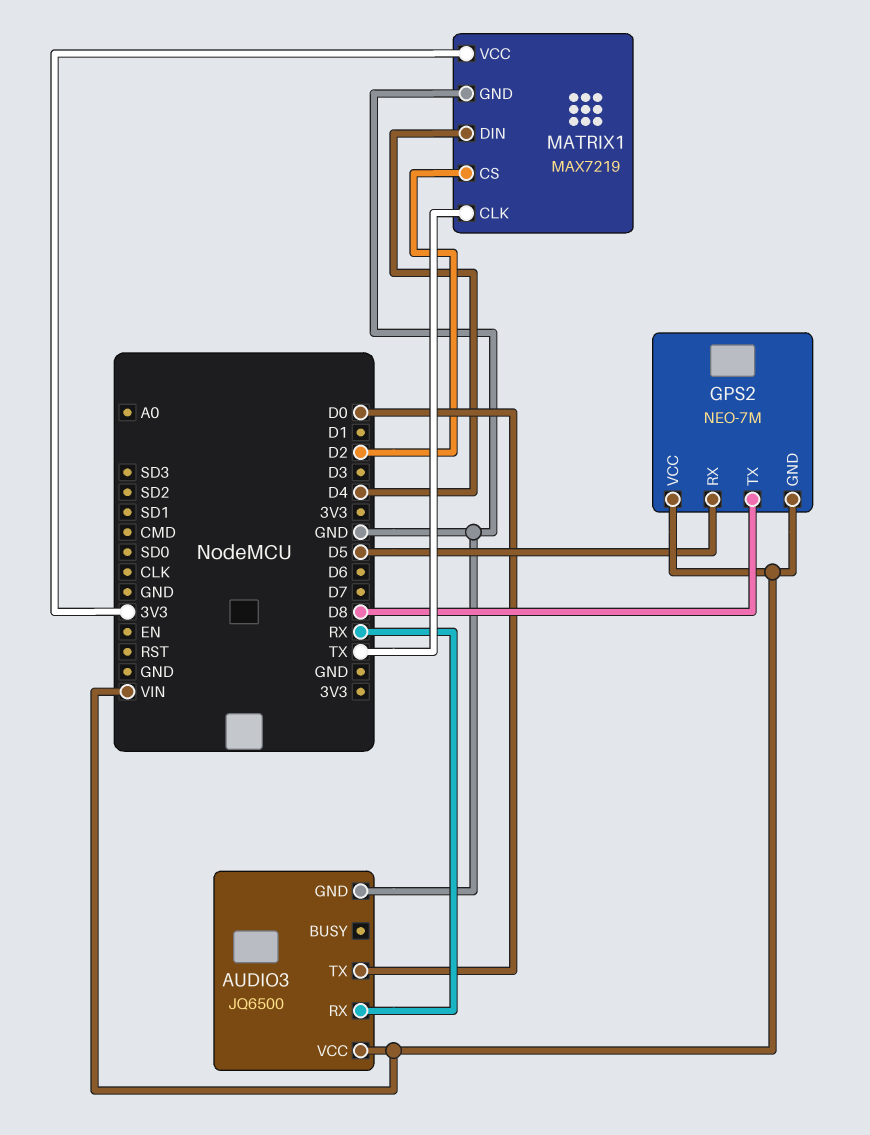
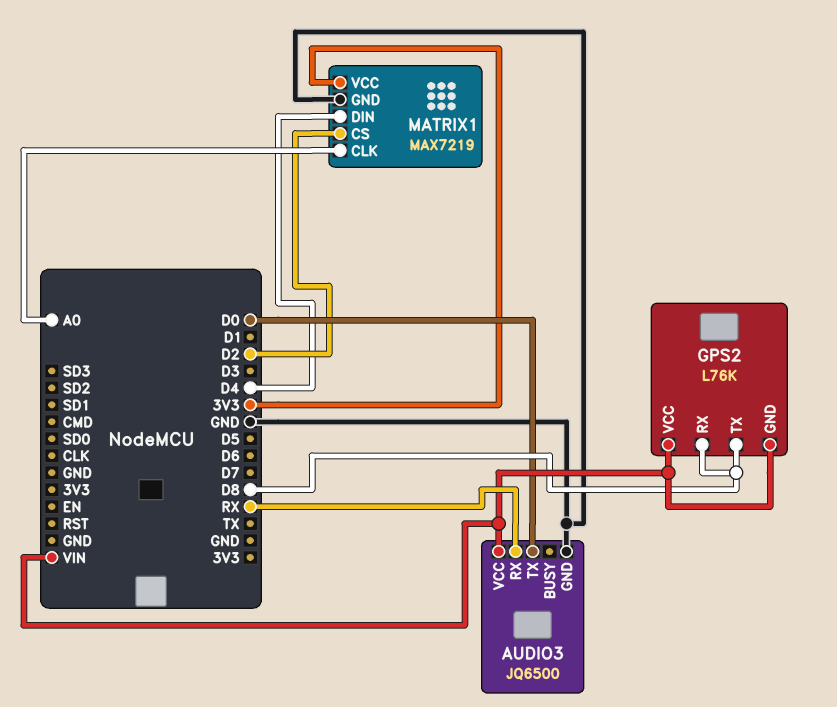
GPS2: NEO-7M -> L76K
GPS2 pin RX: D5 -> D8
MATRIX1 pin CLK: TX -> A0

